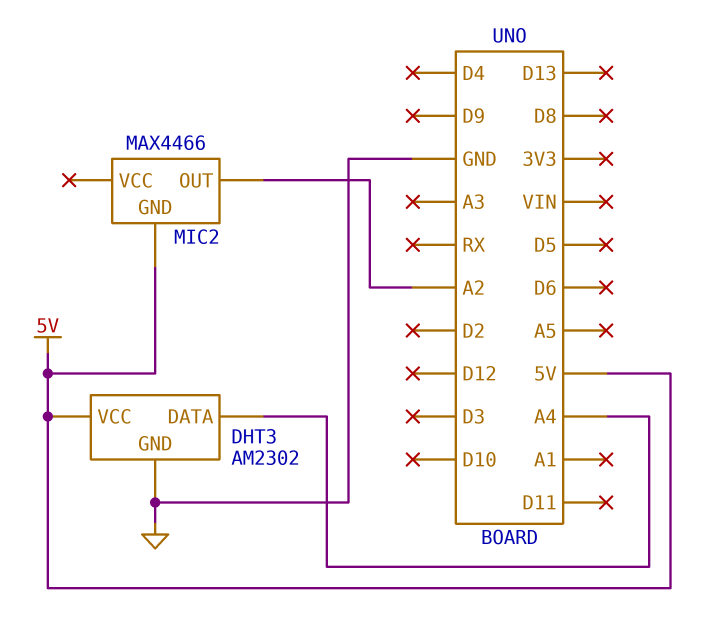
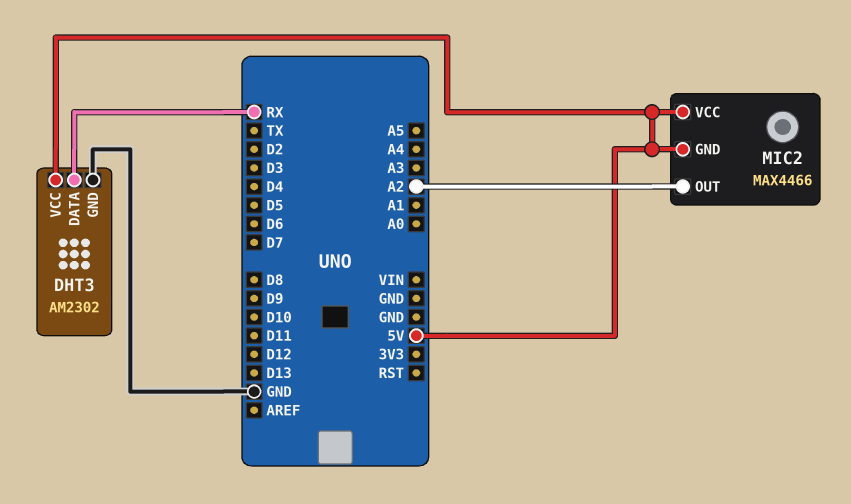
DHT3 pin DATA: A4 -> RX
MIC2 pin VCC: none -> 5V

